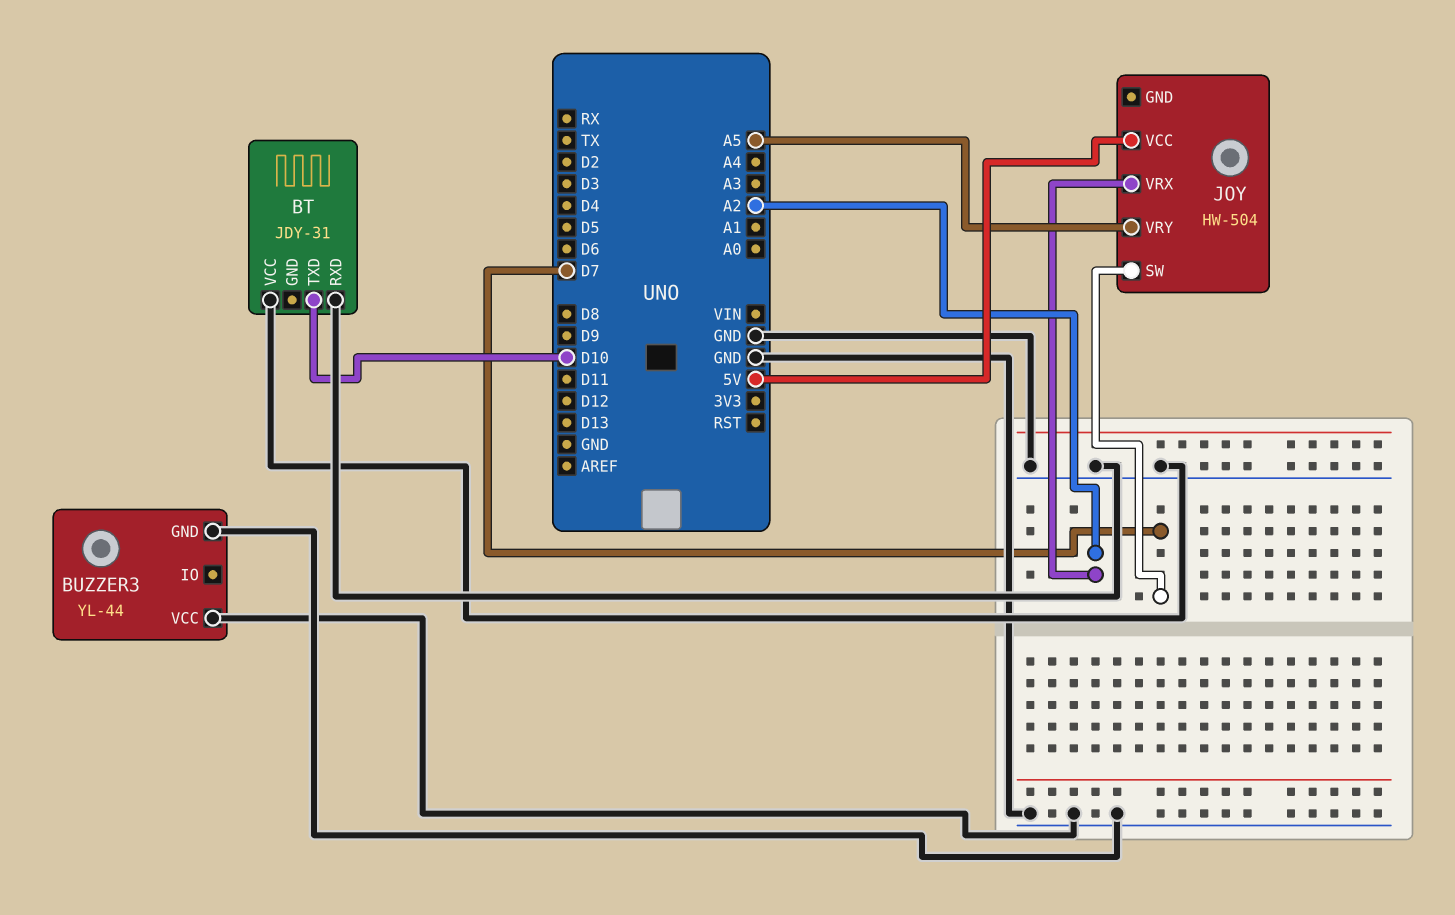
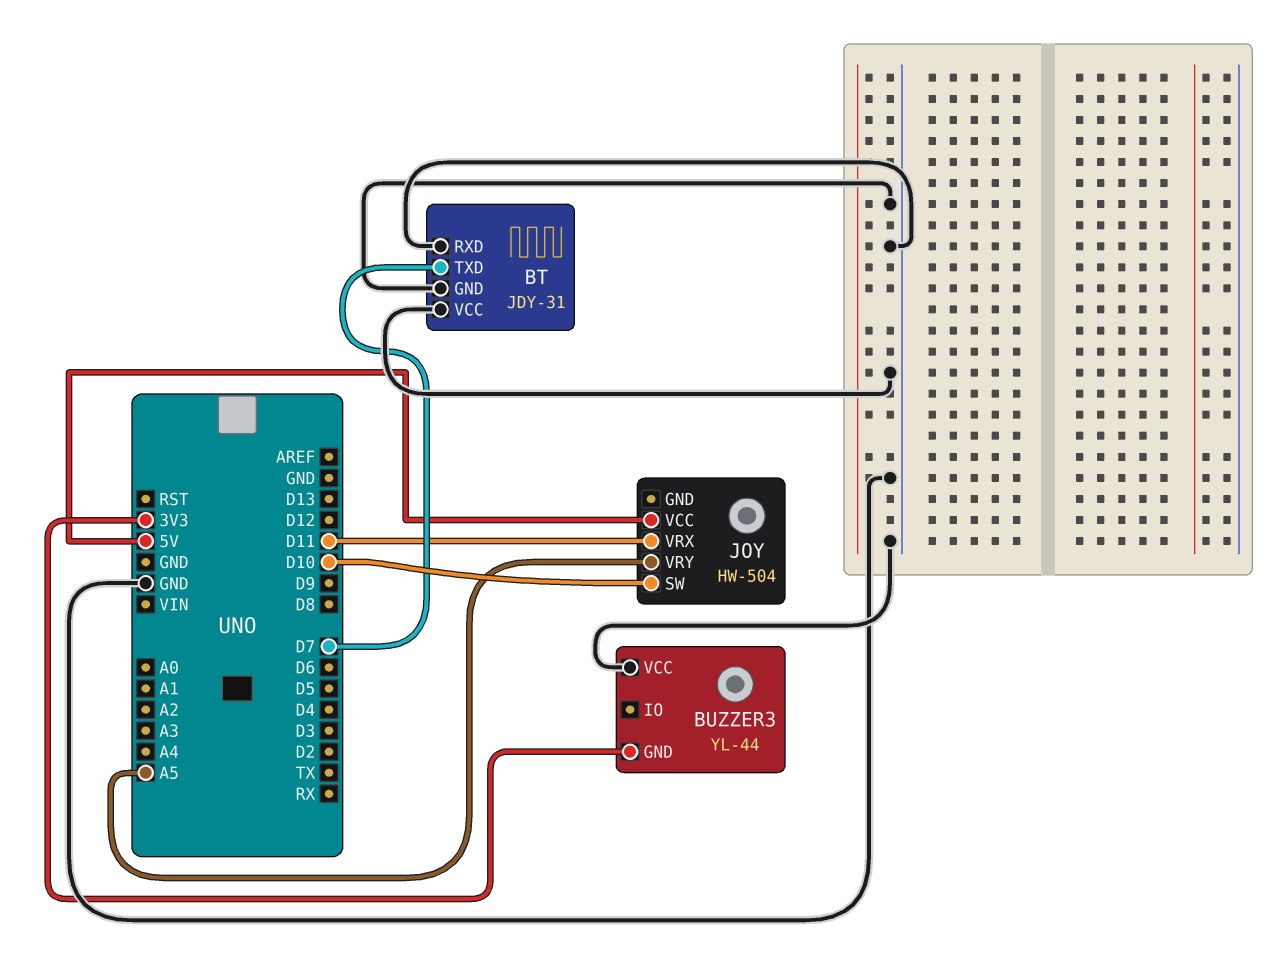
BT pin GND: none -> GND
BT pin TXD: D10 -> D7
BUZZER3 pin GND: GND -> 3V3
JOY pin SW: D7 -> D10
JOY pin VRX: A2 -> D11

